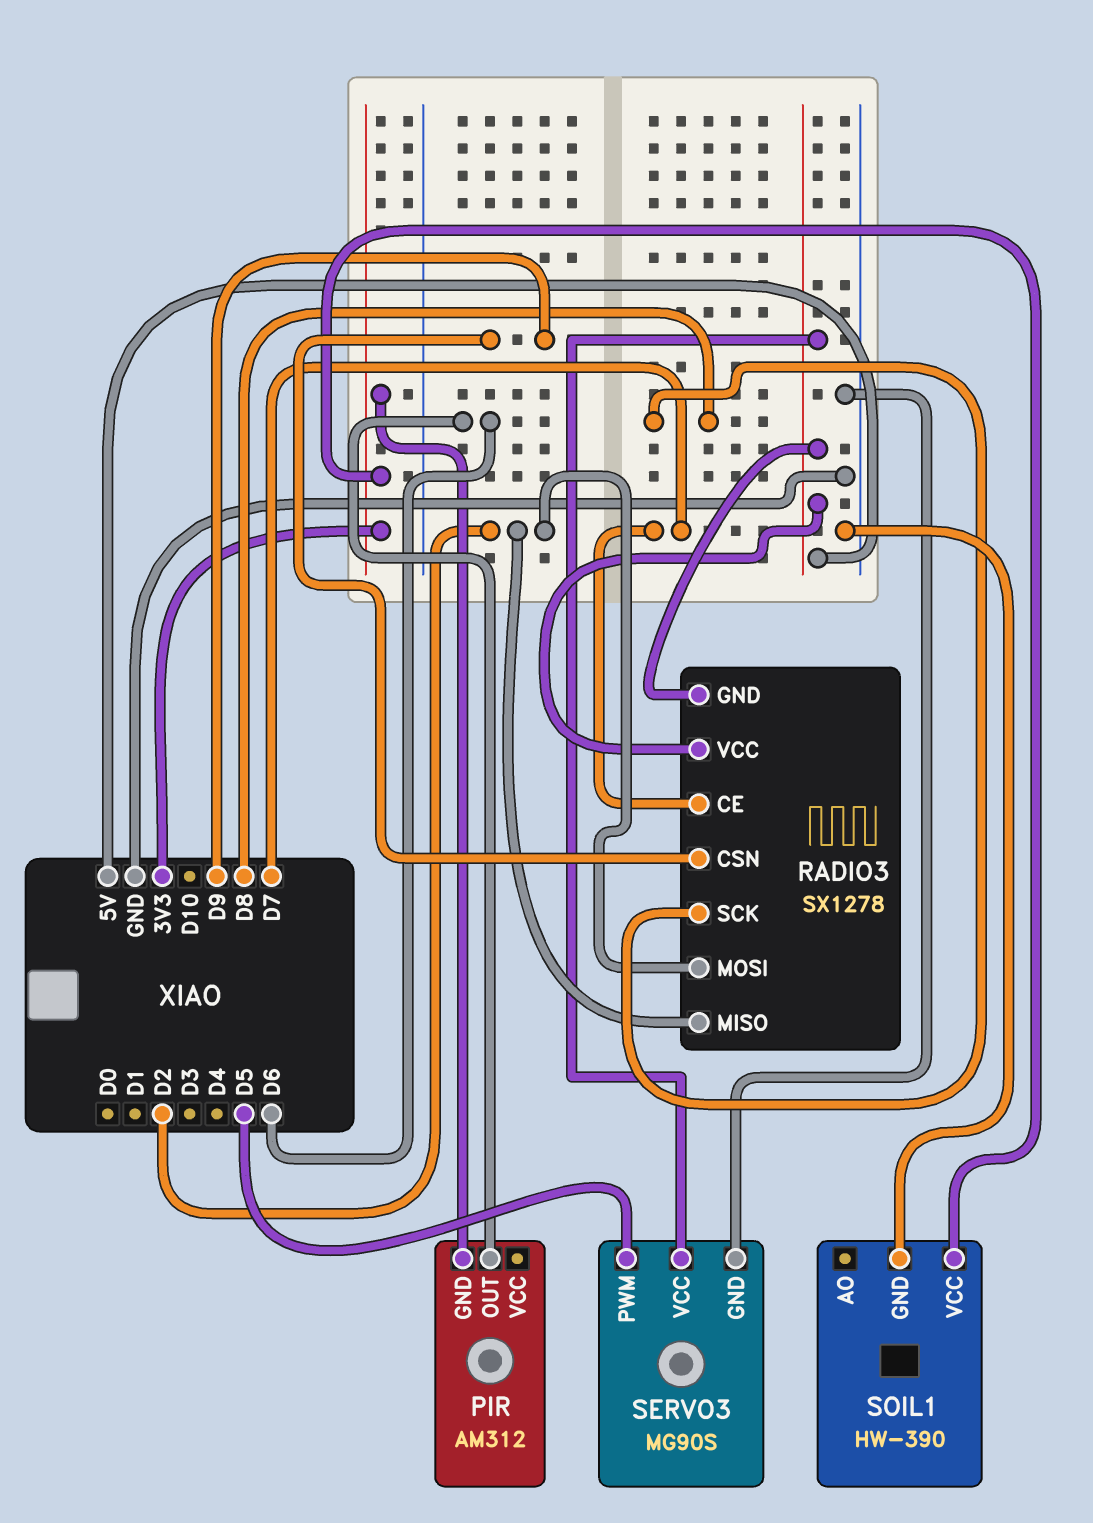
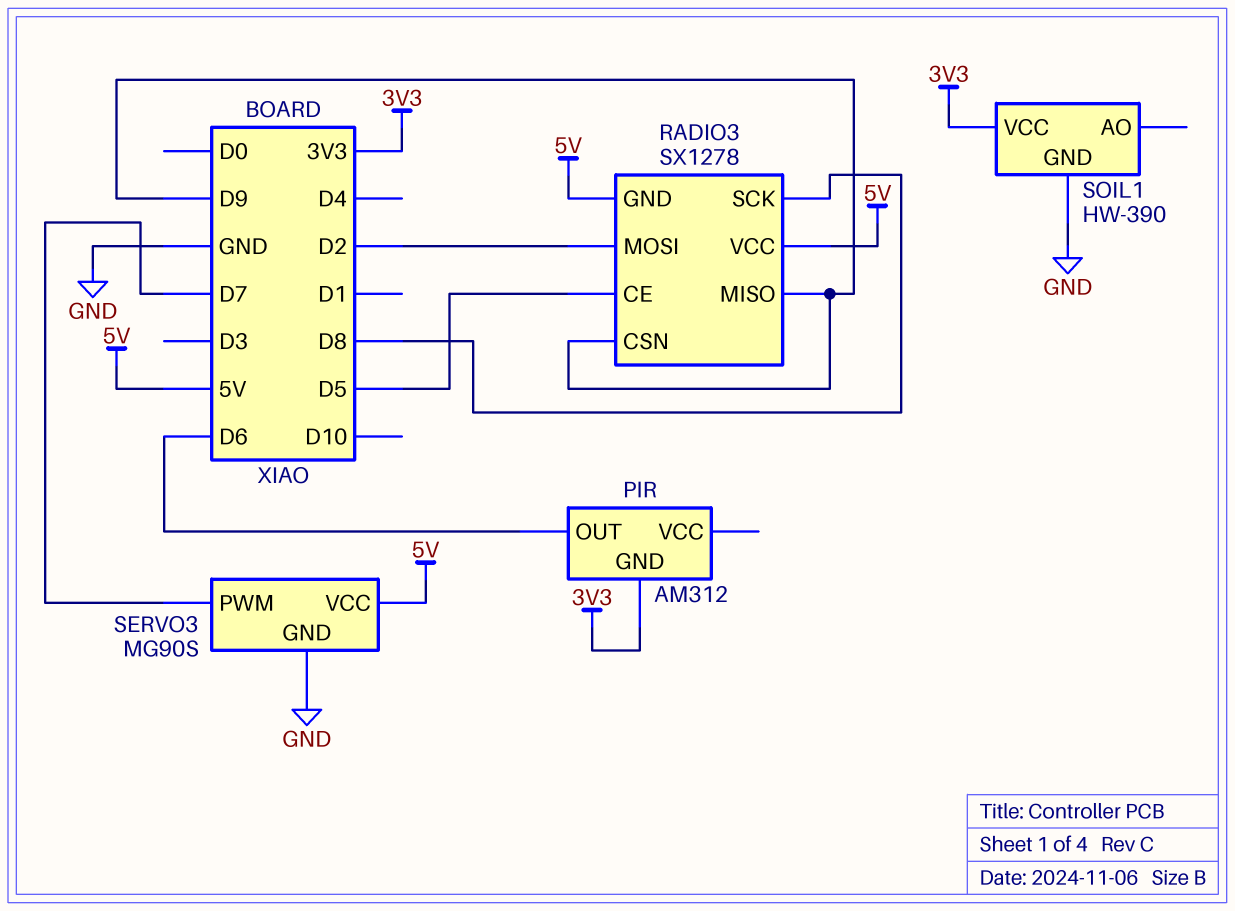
RADIO3 pin CE: D7 -> D5
RADIO3 pin MISO: D2 -> D9
SERVO3 pin PWM: D5 -> D7

